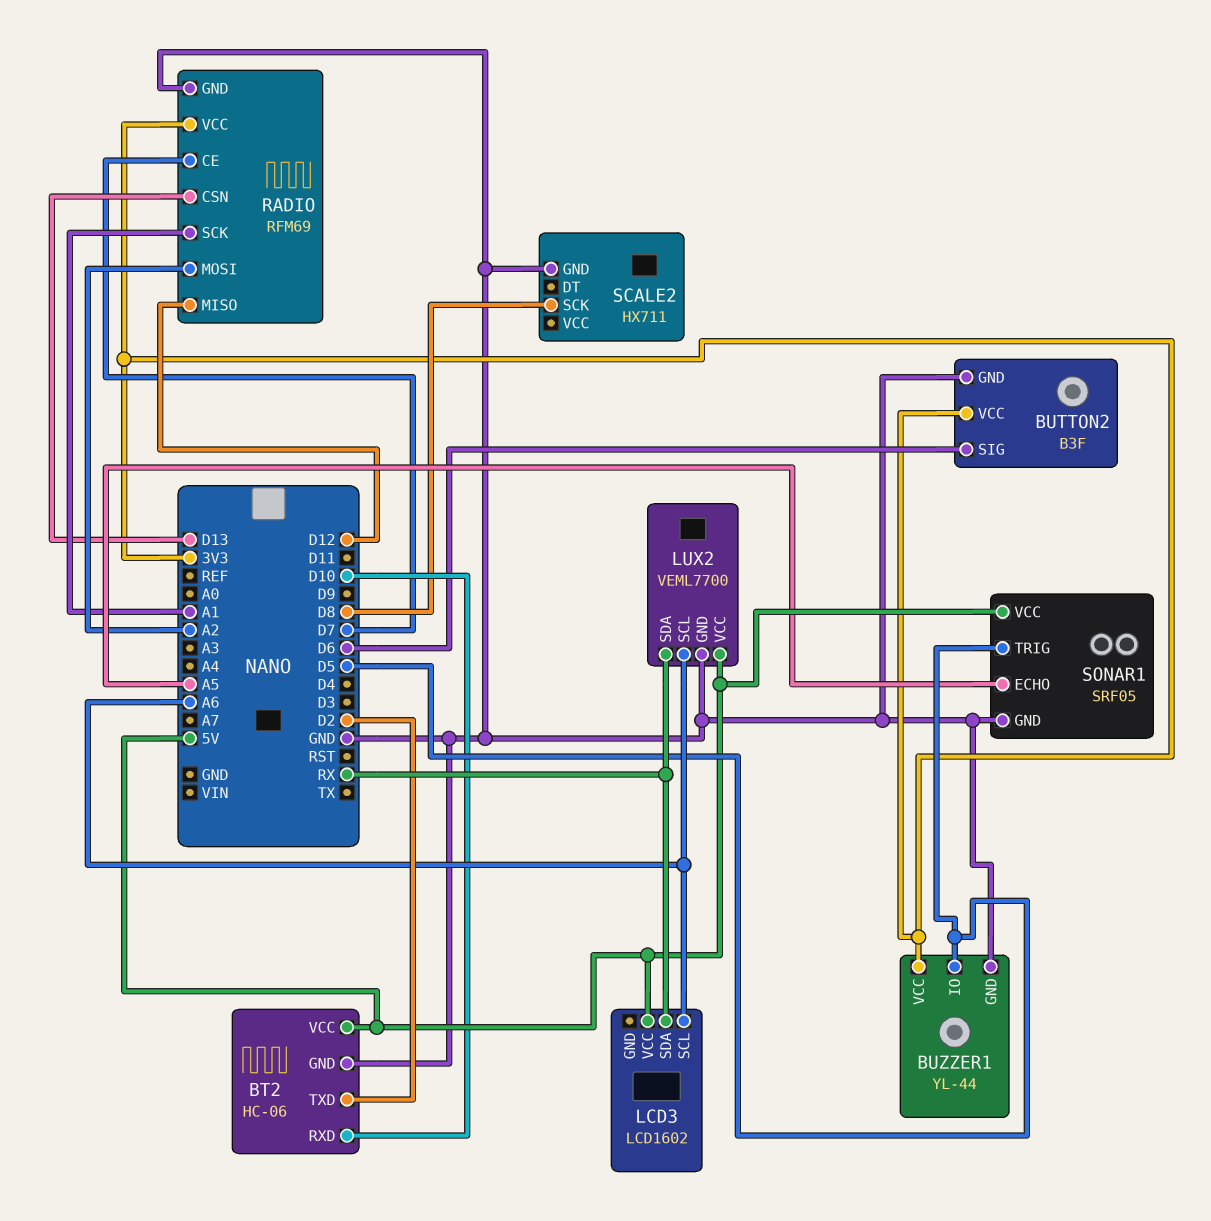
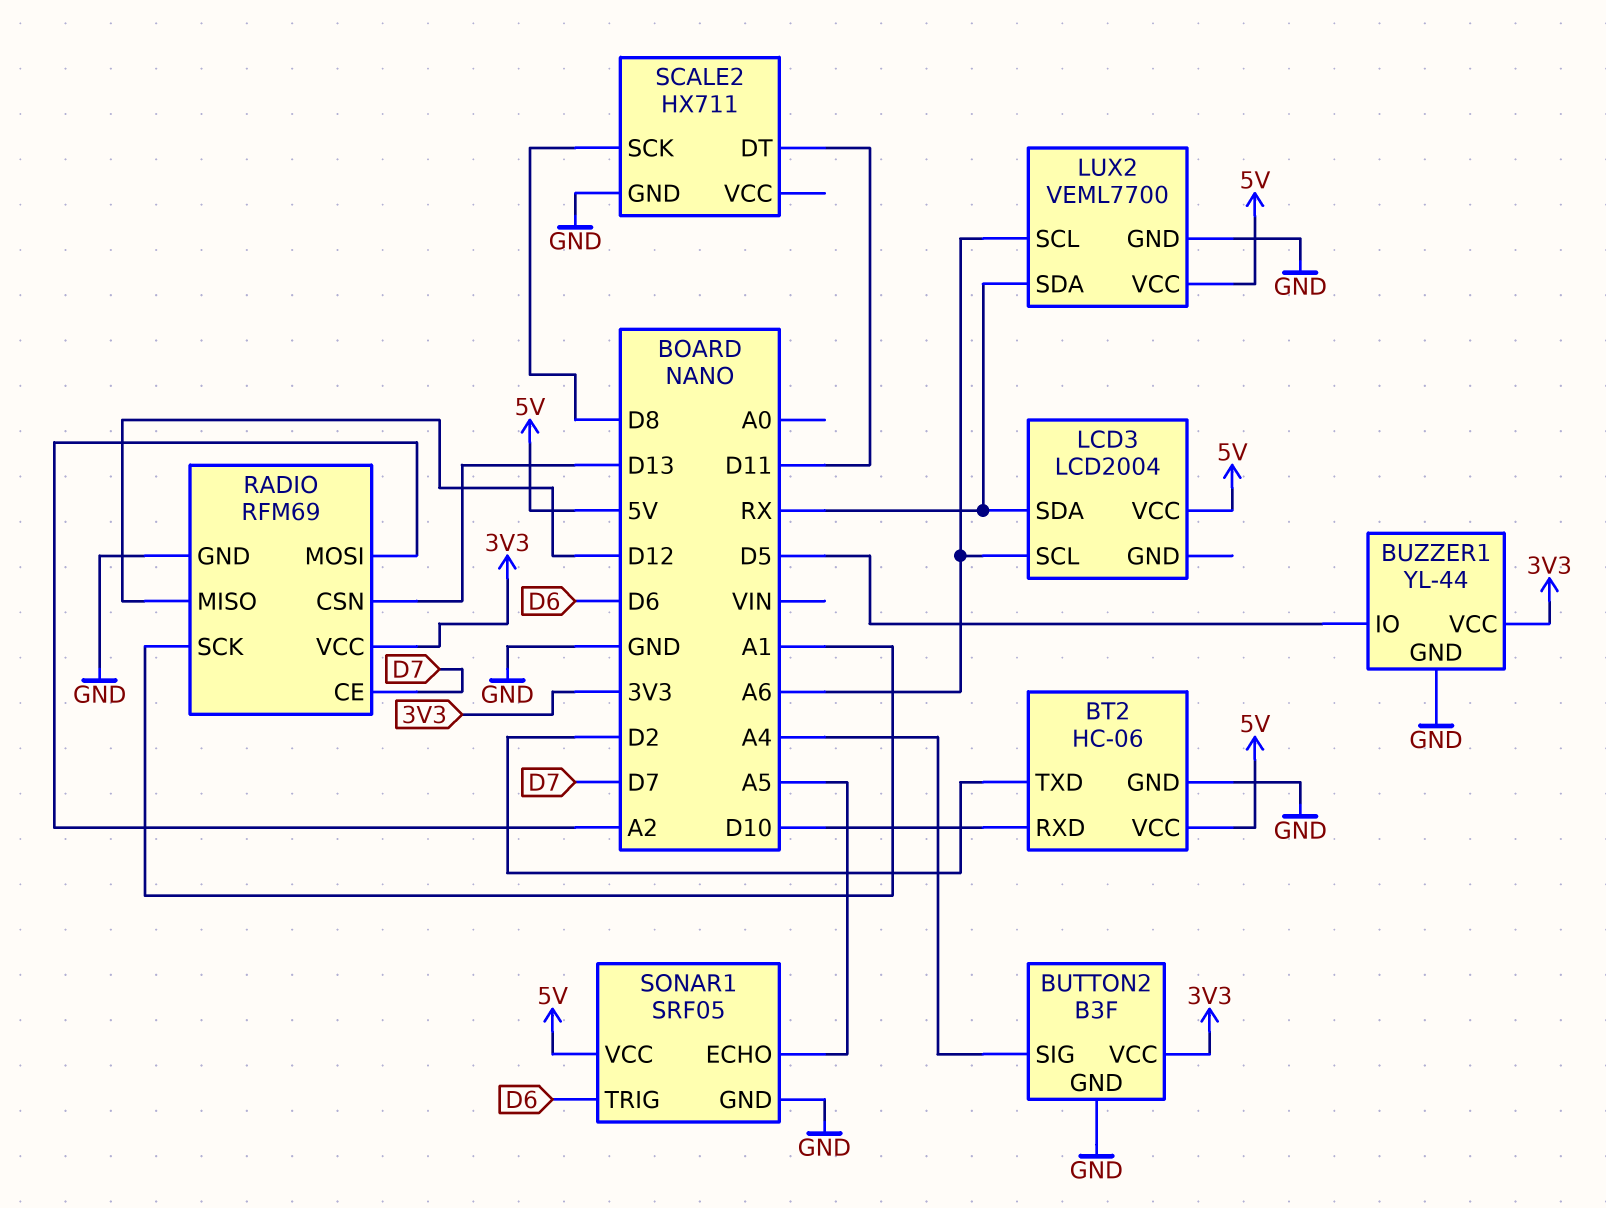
BUTTON2 pin SIG: D6 -> A4
LCD3: LCD1602 -> LCD2004
SCALE2 pin DT: none -> D11
SONAR1 pin TRIG: D5 -> D6

